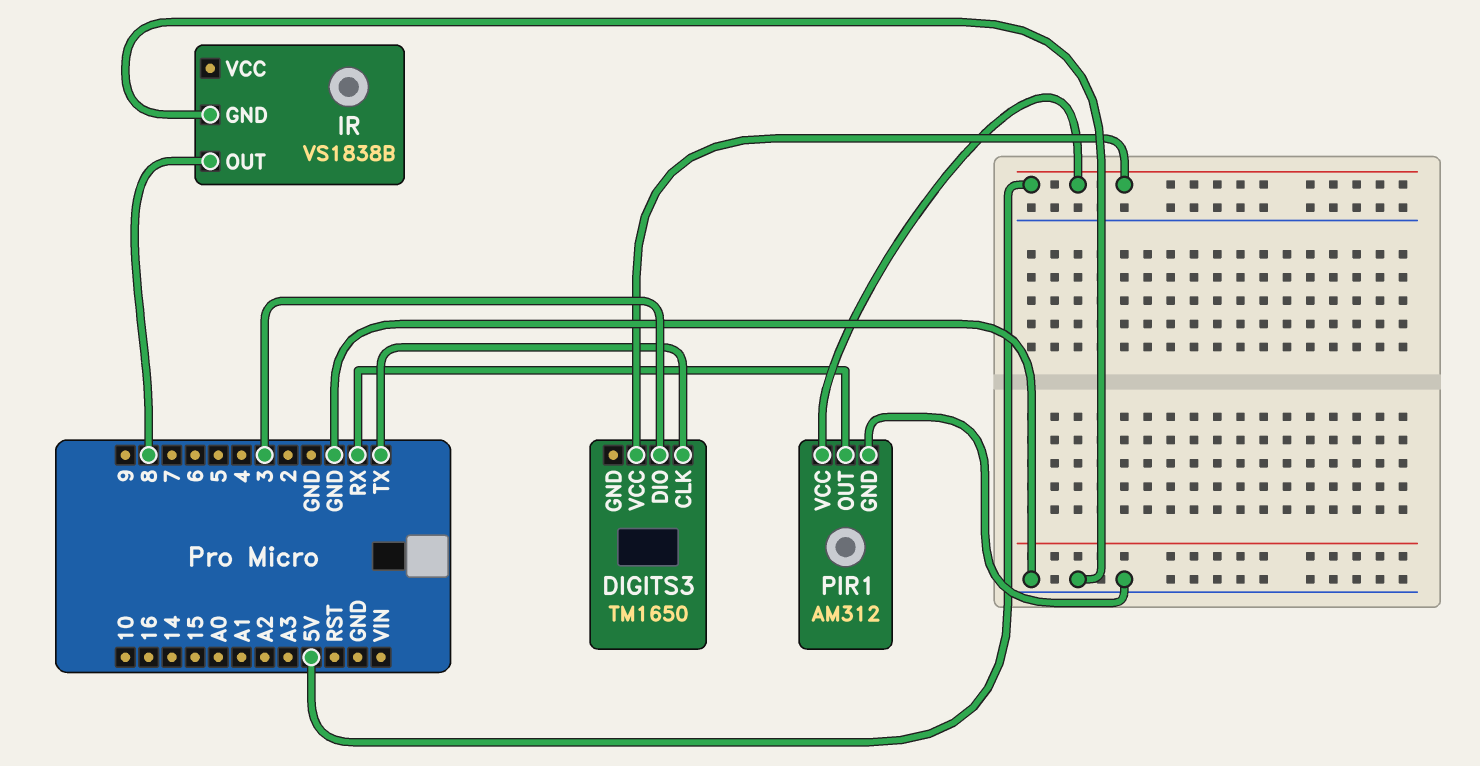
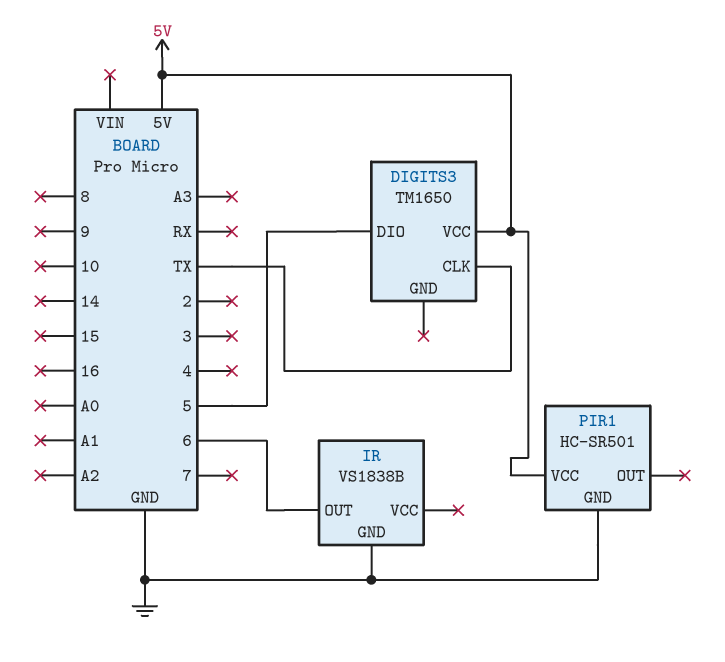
DIGITS3 pin DIO: 3 -> 5
IR pin OUT: 8 -> 6
PIR1: AM312 -> HC-SR501
PIR1 pin OUT: RX -> none

